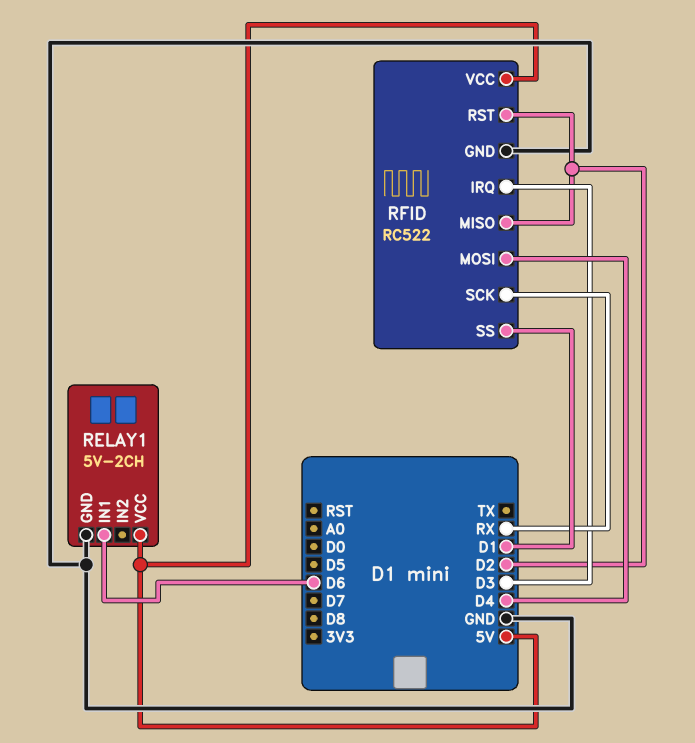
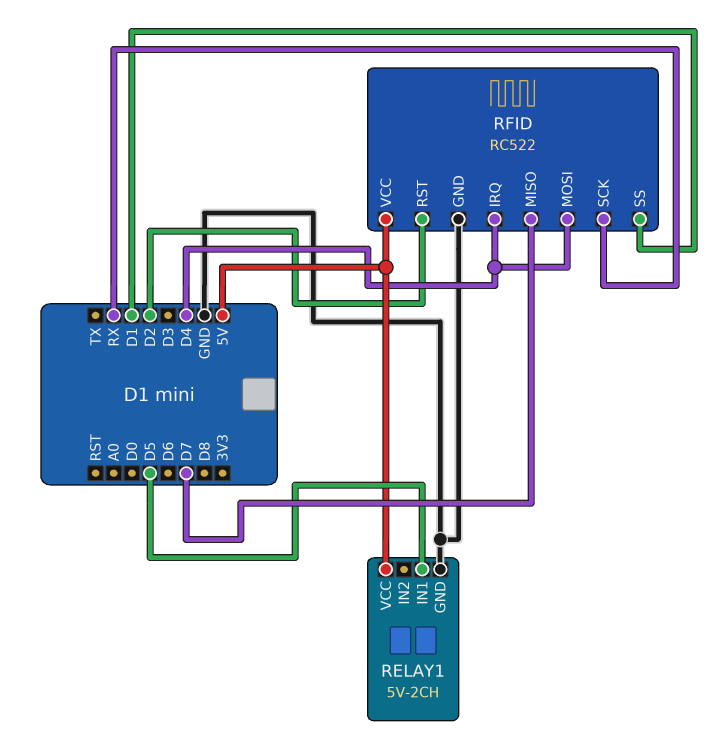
RELAY1 pin IN1: D6 -> D5
RFID pin IRQ: D3 -> D4
RFID pin MISO: D2 -> D7

